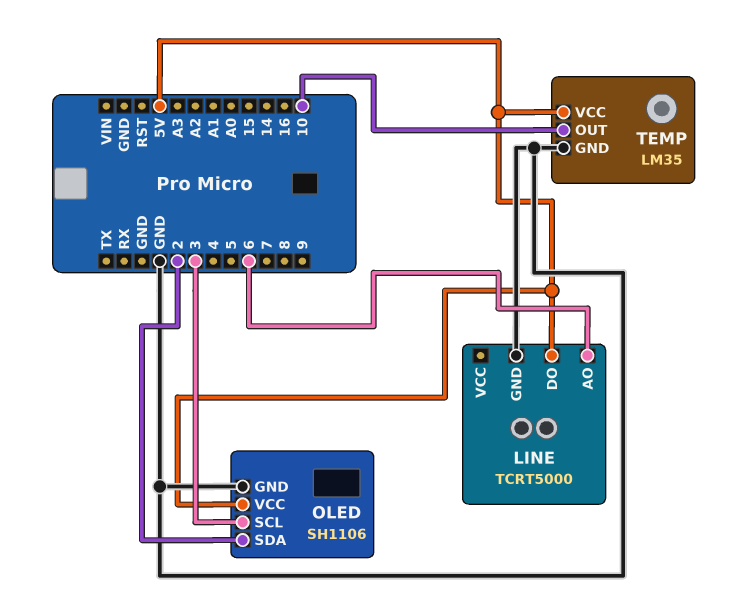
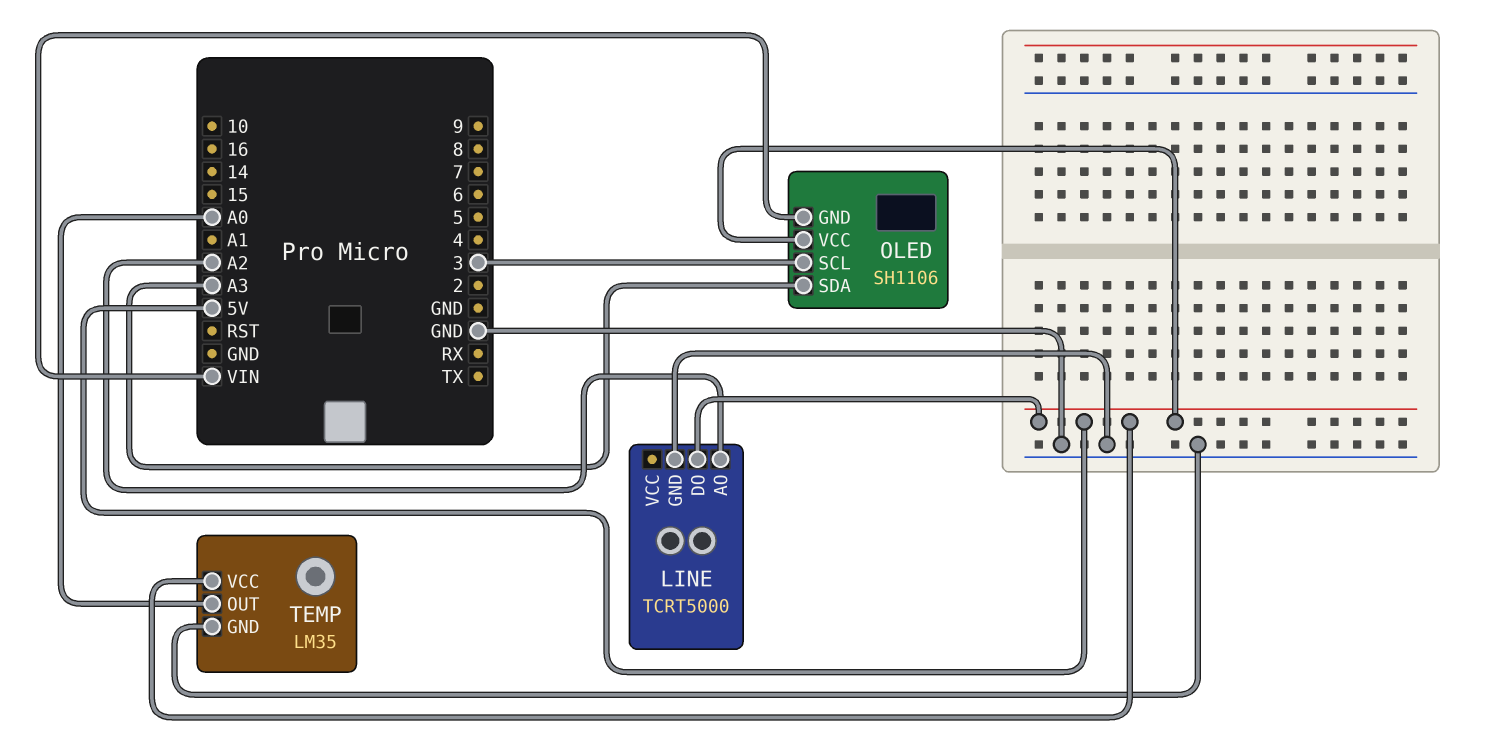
LINE pin AO: 6 -> A2
OLED pin GND: GND -> VIN
OLED pin SDA: 2 -> A3
TEMP pin OUT: 10 -> A0

